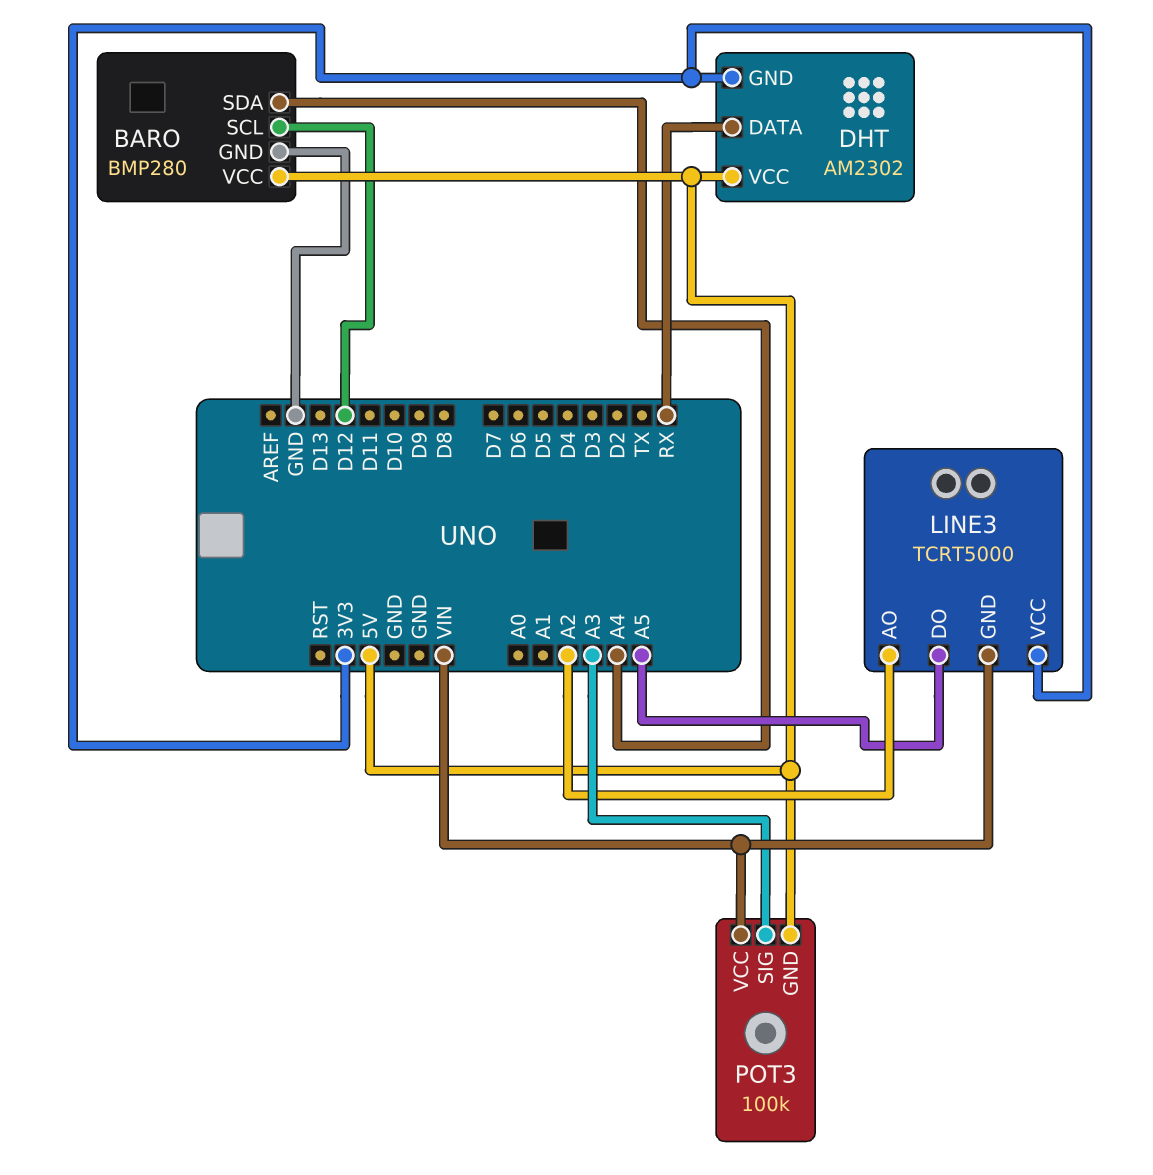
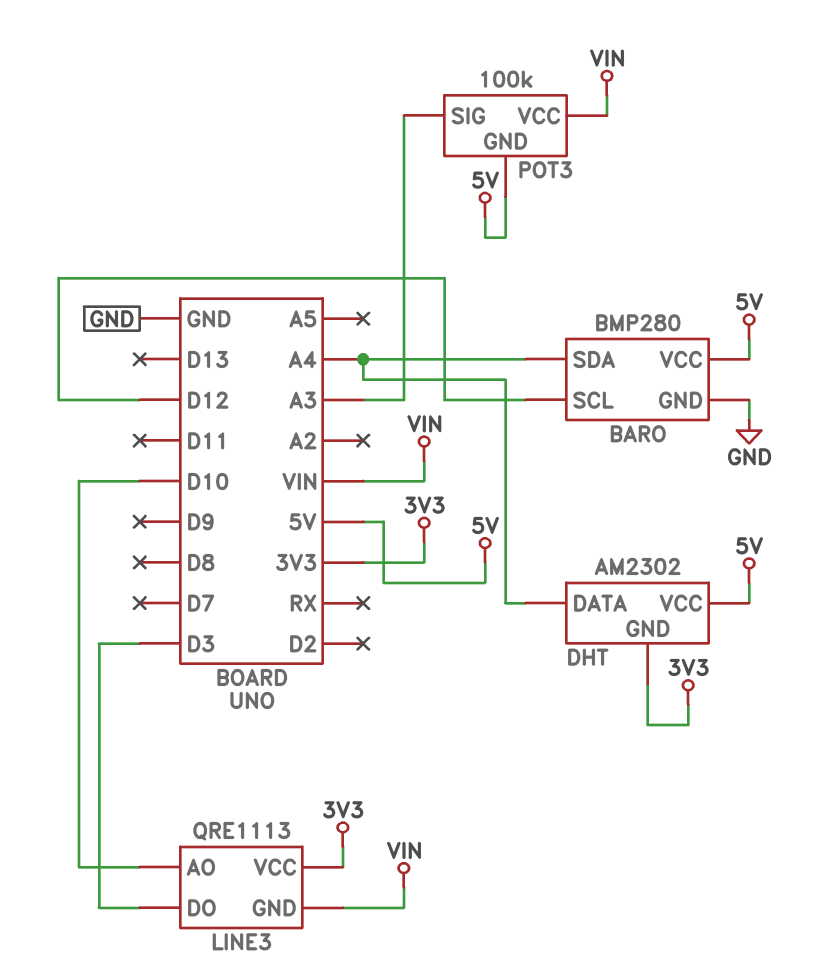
DHT pin DATA: RX -> A4
LINE3: TCRT5000 -> QRE1113
LINE3 pin AO: A2 -> D10
LINE3 pin DO: A5 -> D3

